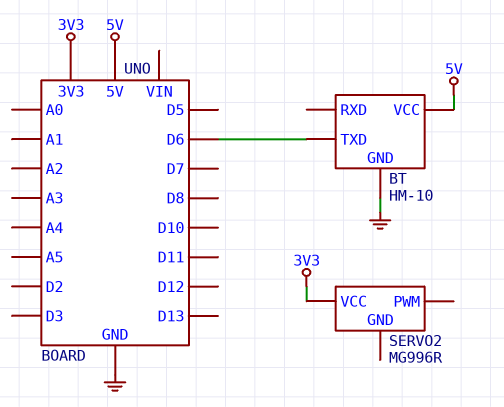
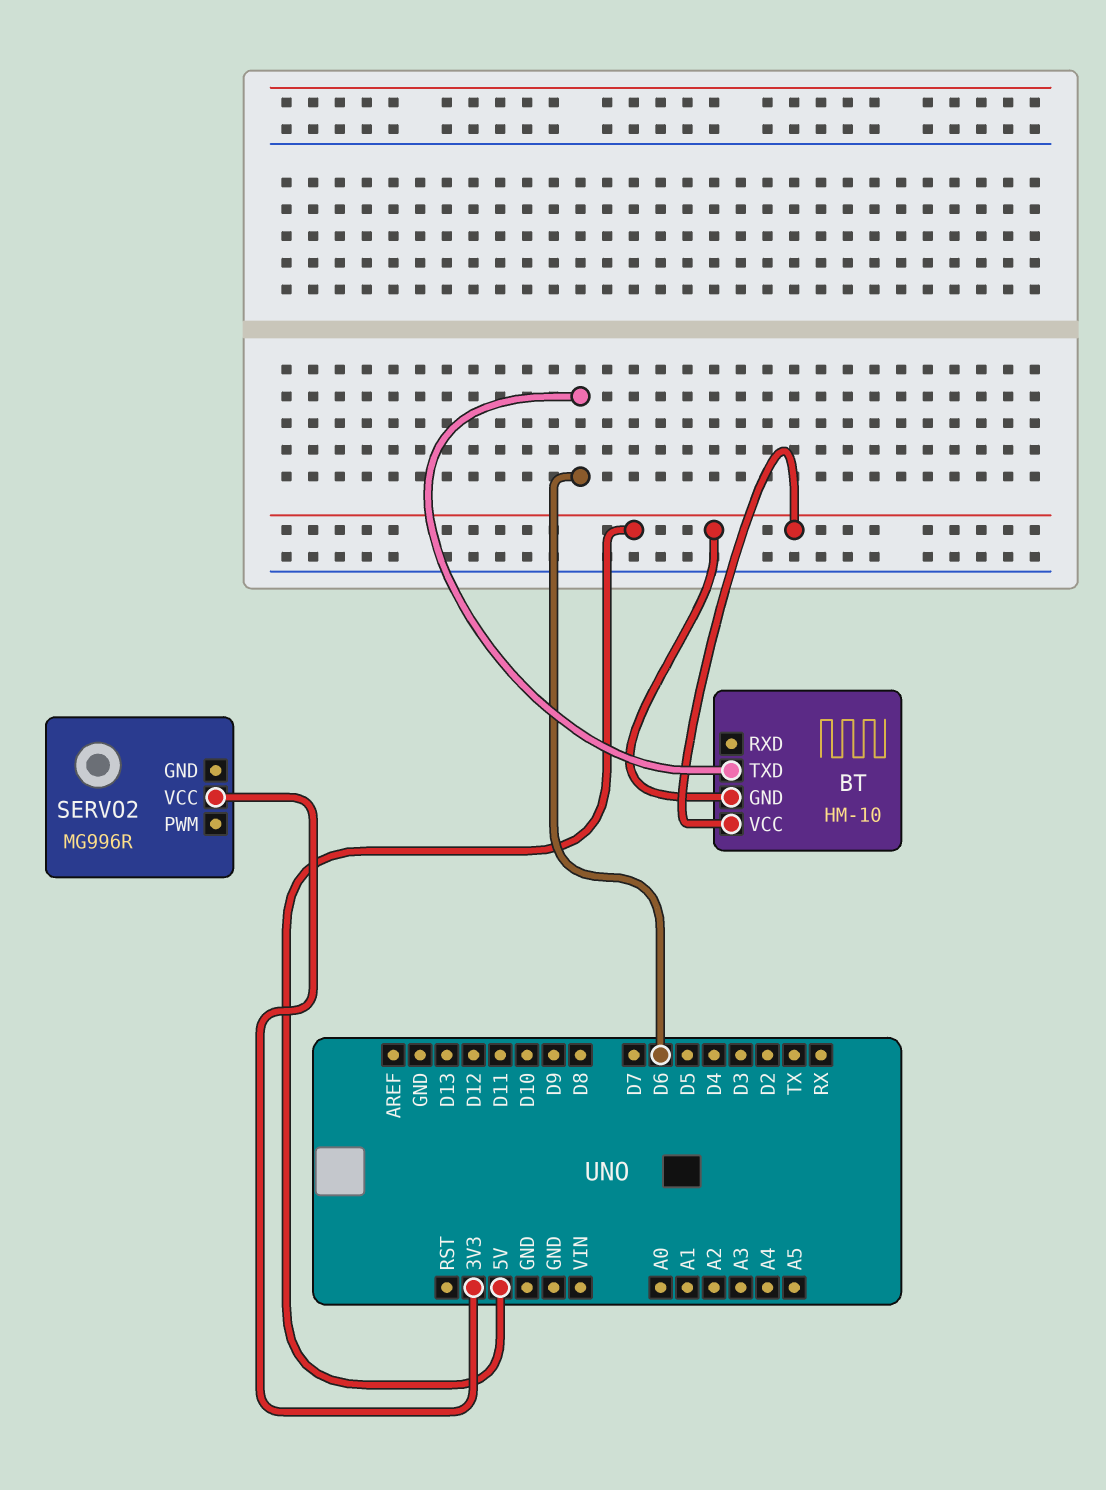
BT pin GND: GND -> 5V

